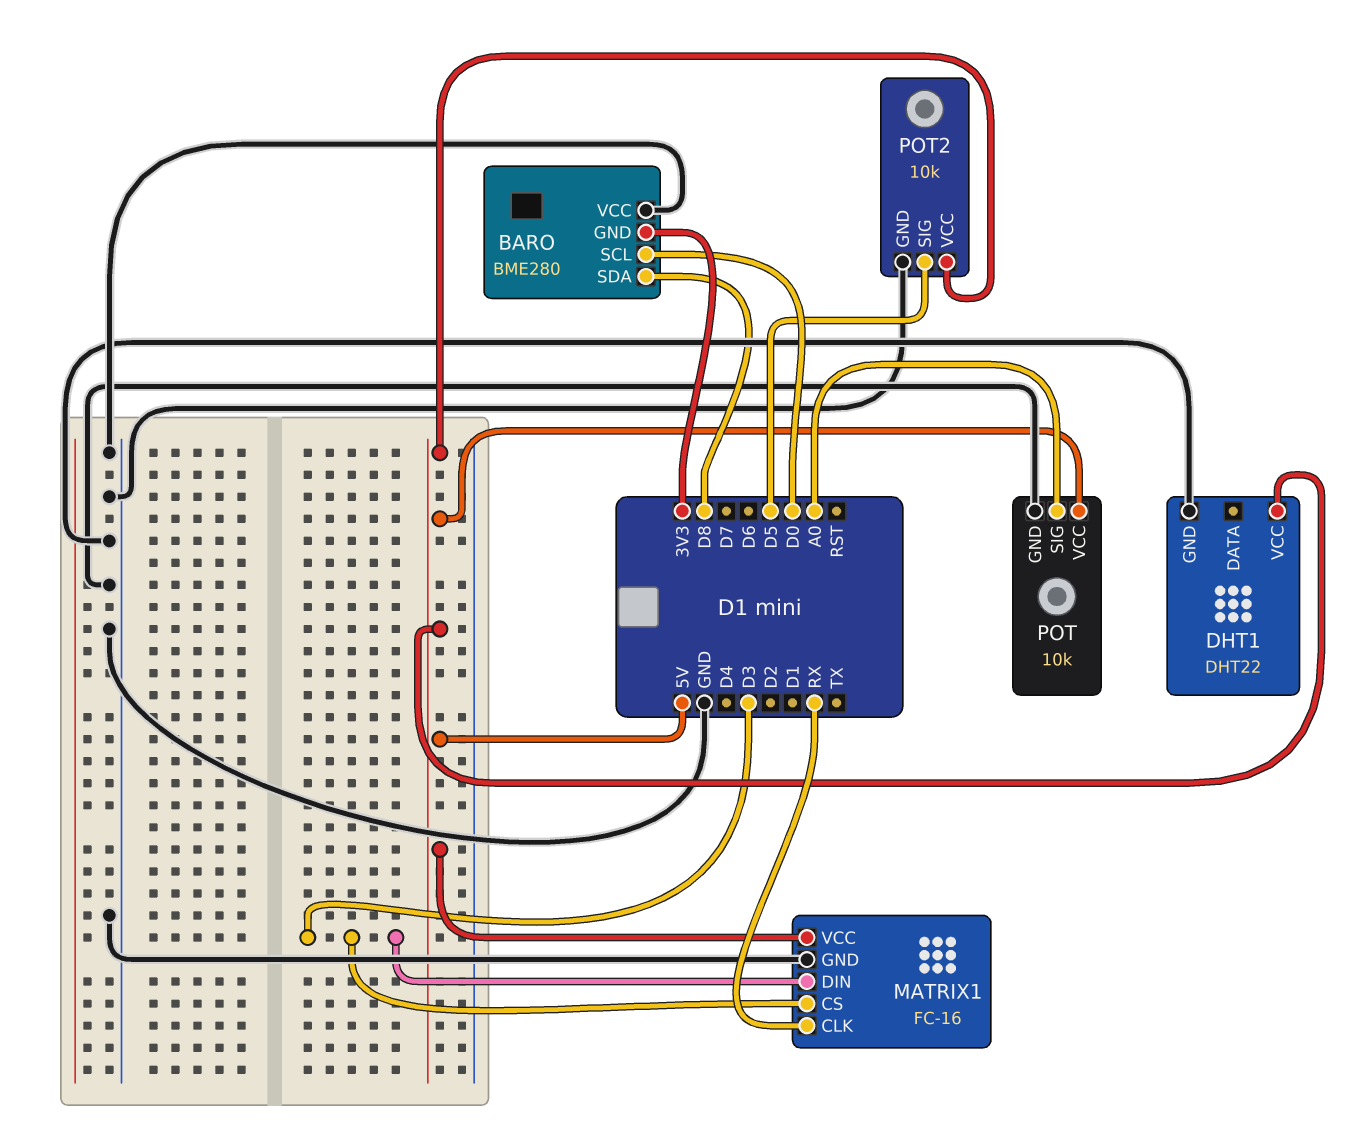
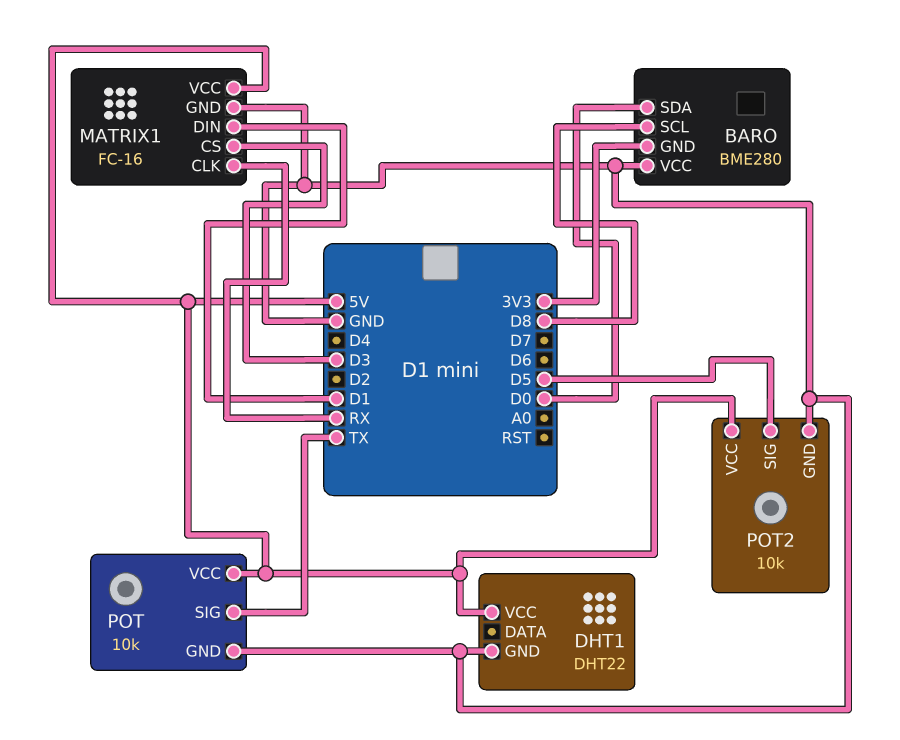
BARO pin SCL: D0 -> D8
BARO pin SDA: D8 -> D0
MATRIX1 pin DIN: D3 -> D1
POT pin SIG: A0 -> TX

